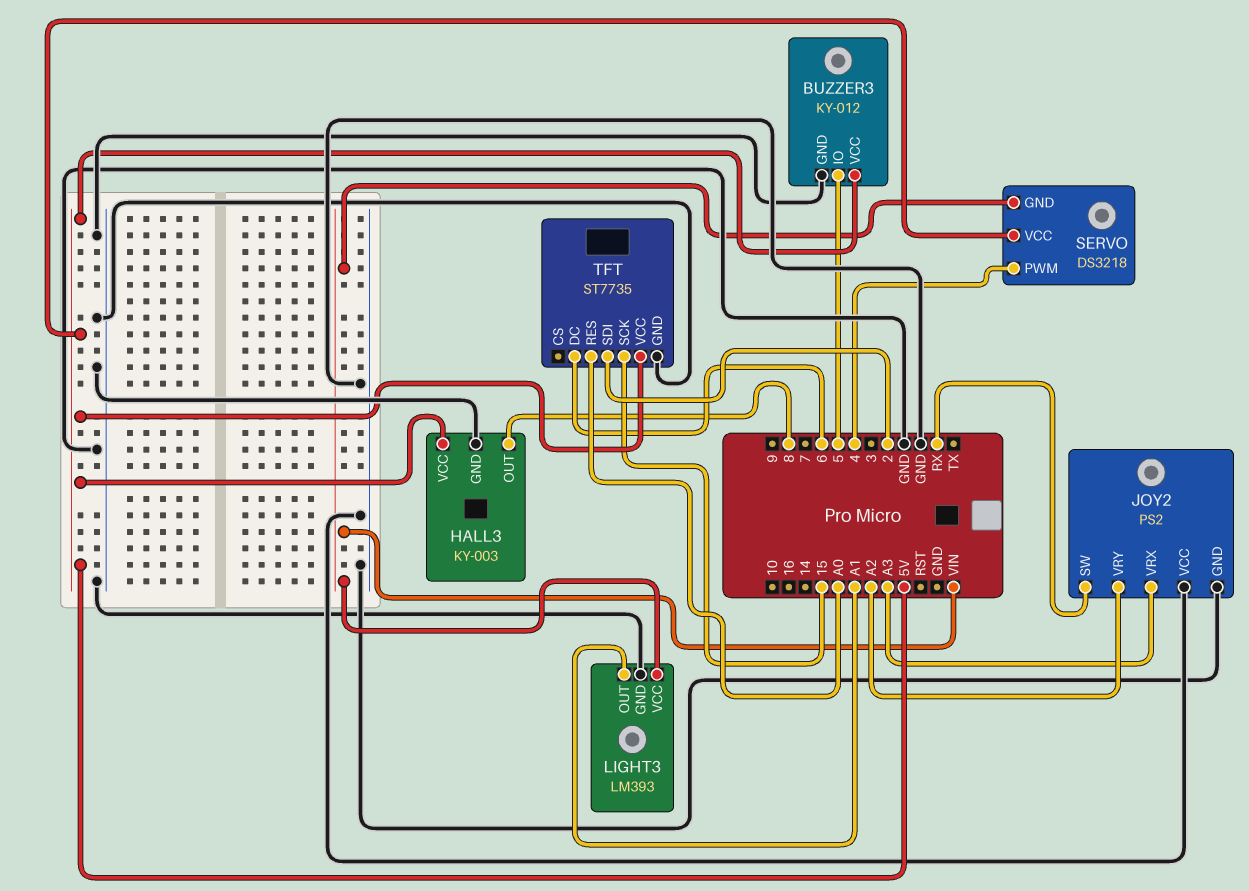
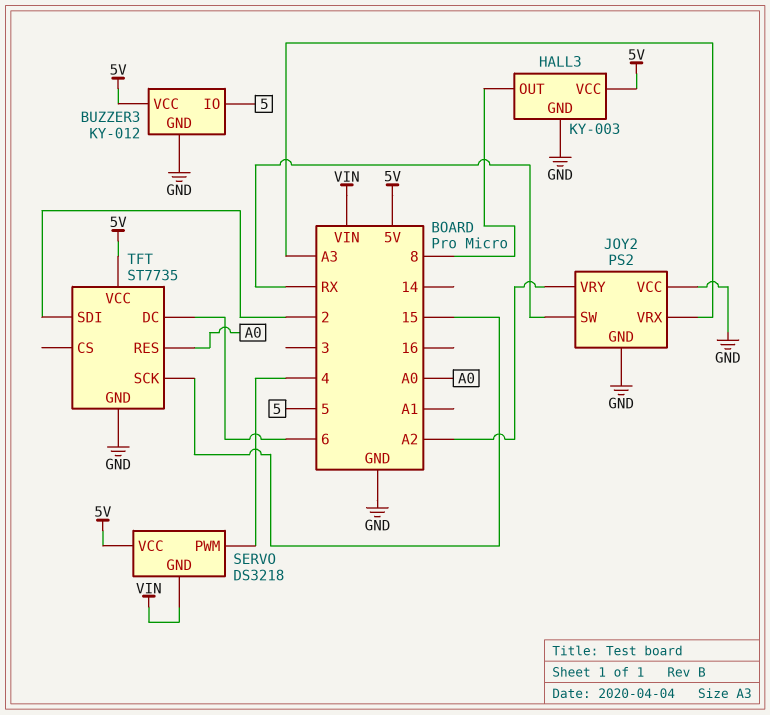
LIGHT3: LM393 -> none
LIGHT3 pin GND: GND -> none
LIGHT3 pin OUT: A1 -> none
LIGHT3 pin VCC: VIN -> none

